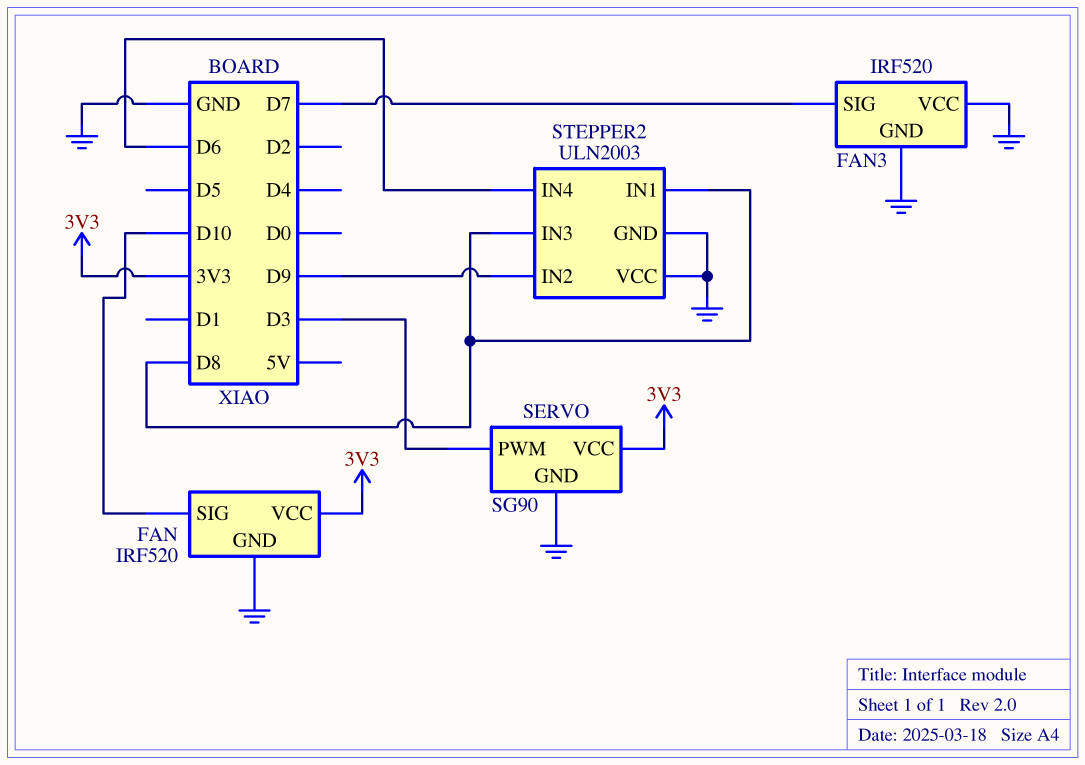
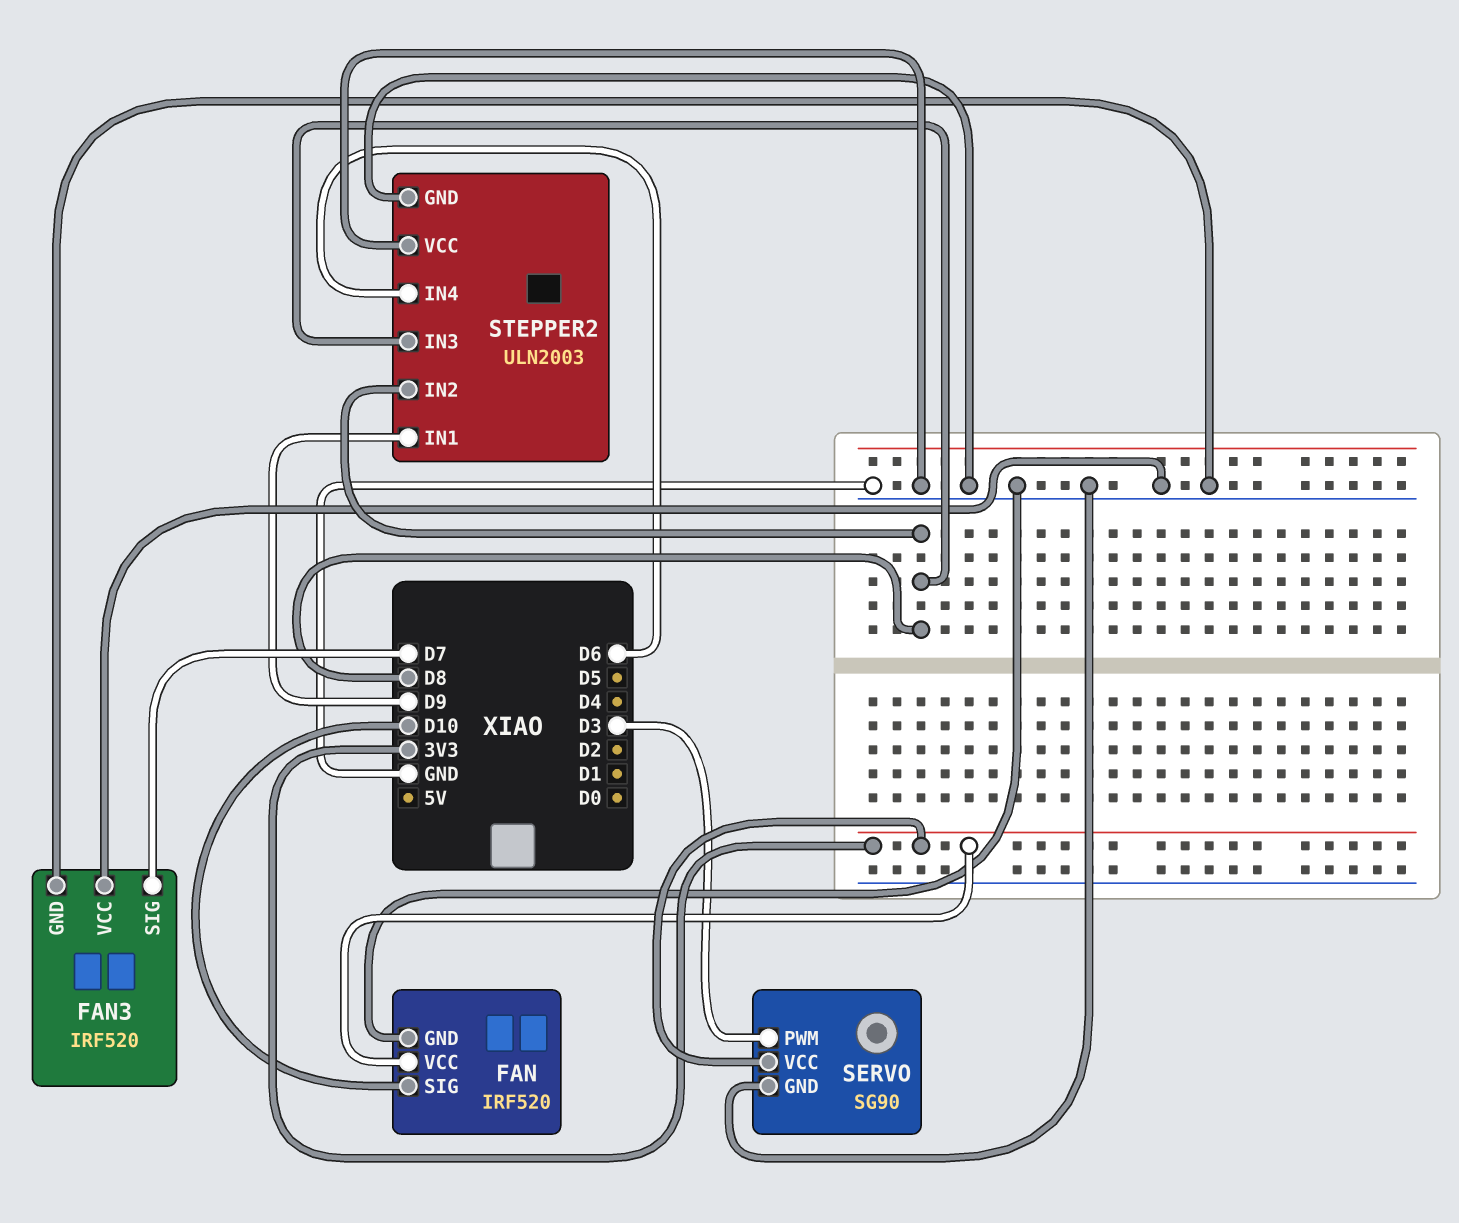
STEPPER2 pin IN1: D8 -> D9
STEPPER2 pin IN2: D9 -> D8

